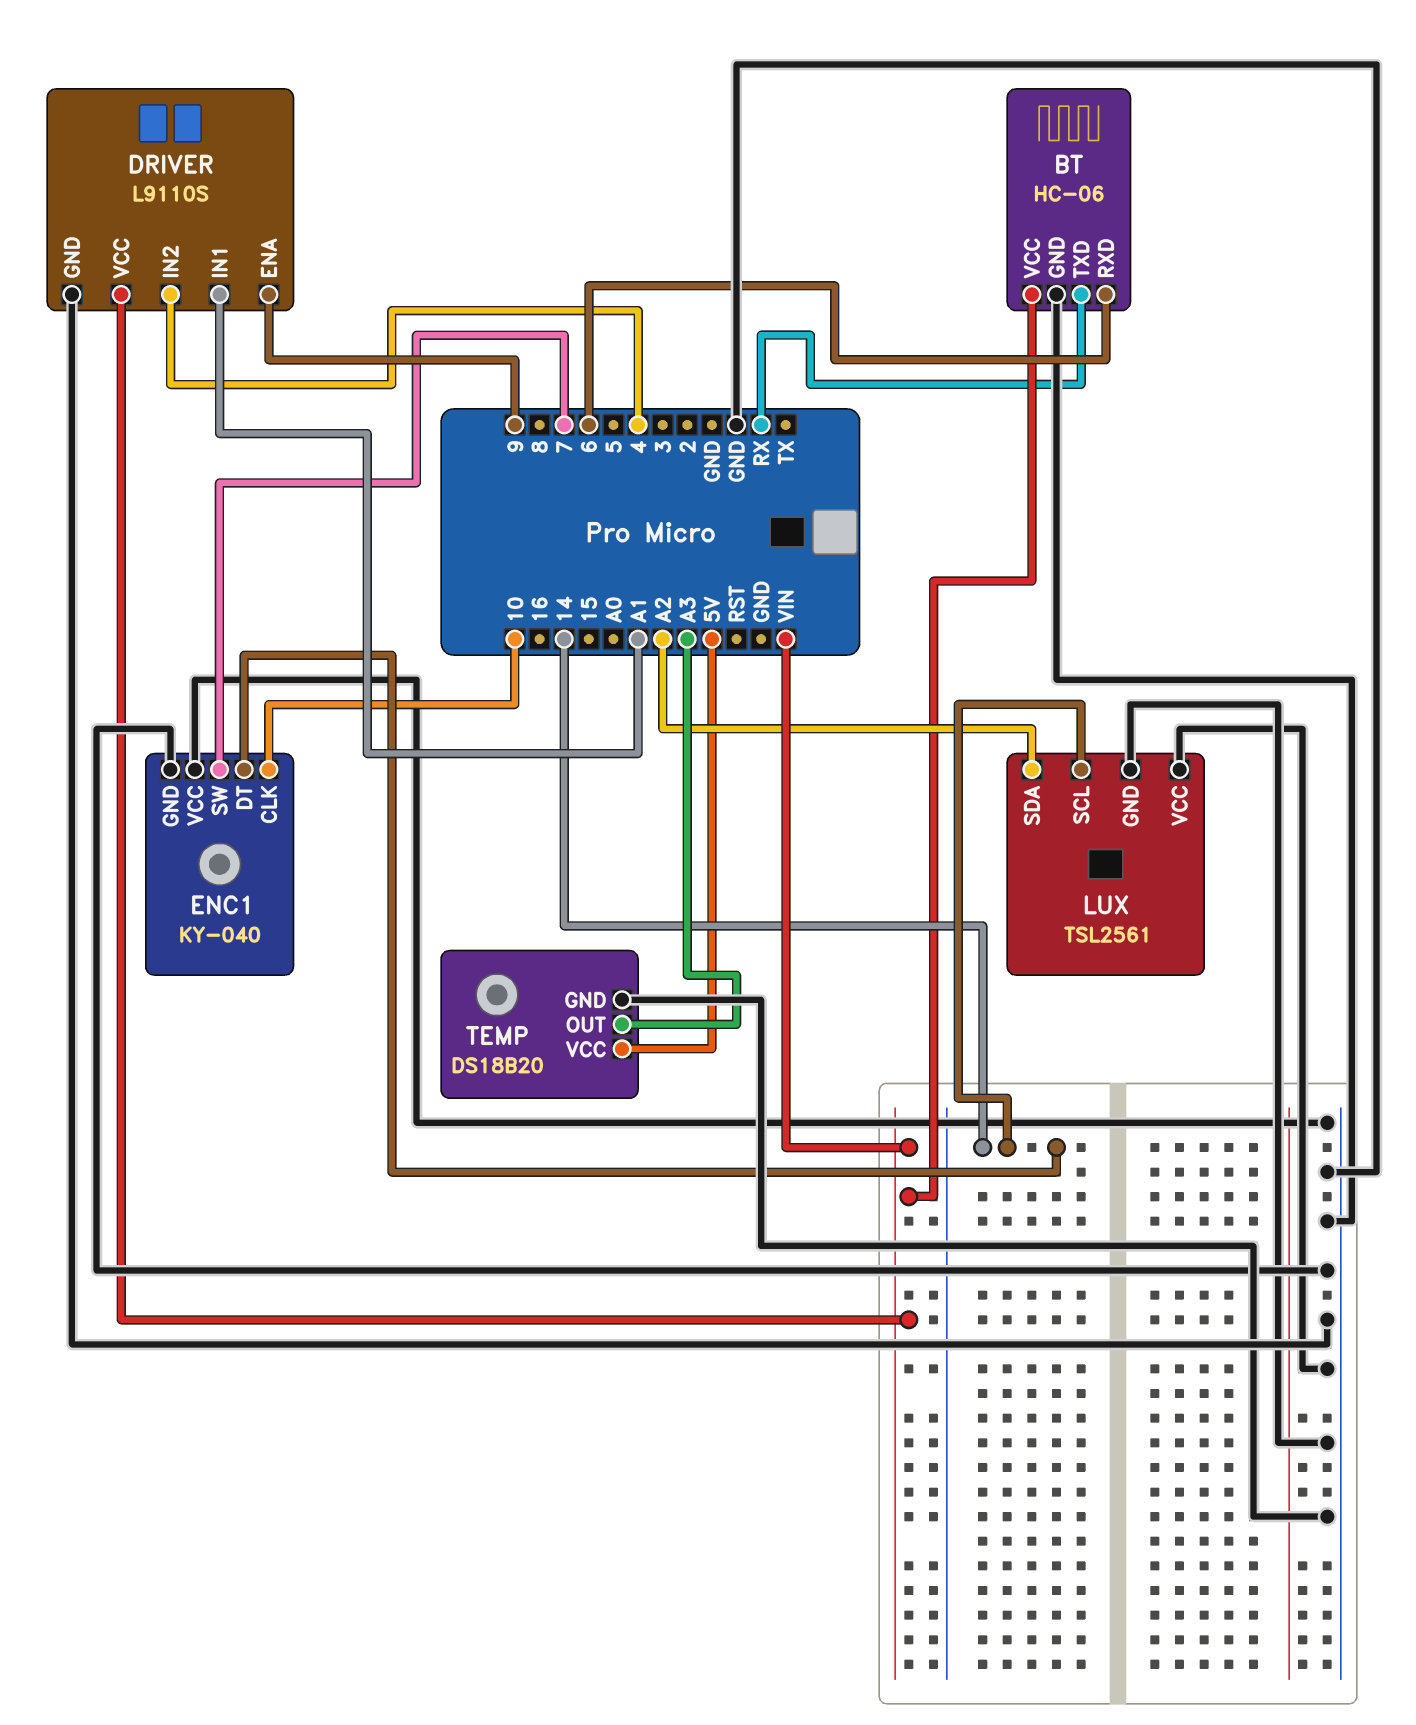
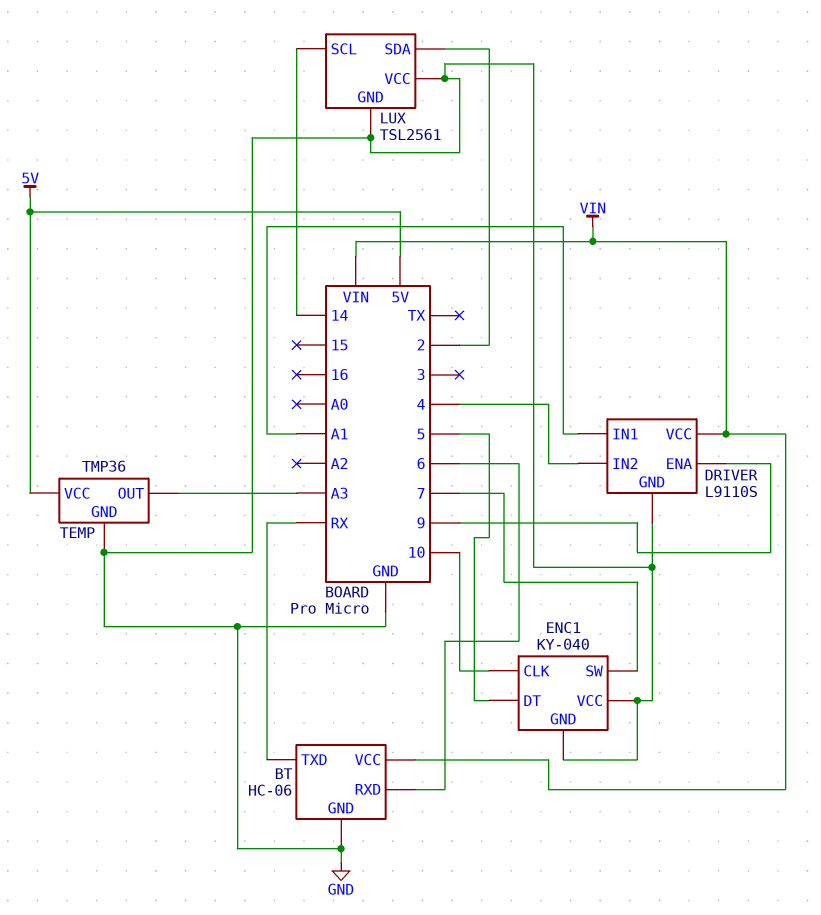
ENC1 pin DT: 14 -> 5
LUX pin SDA: A2 -> 2
TEMP: DS18B20 -> TMP36

